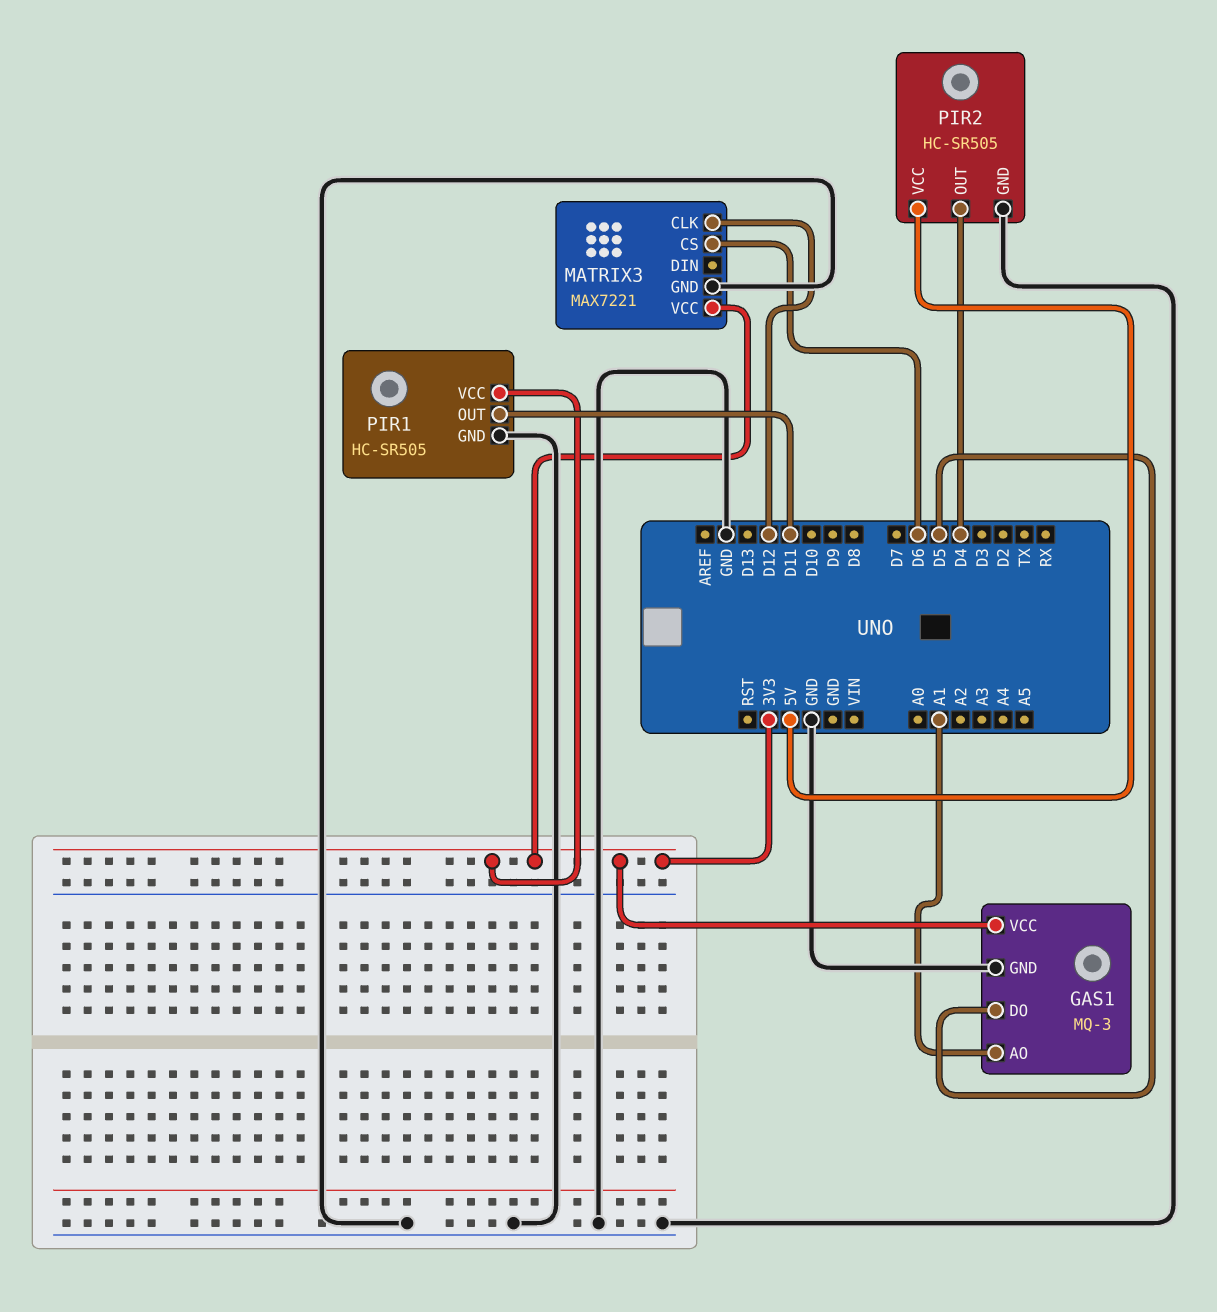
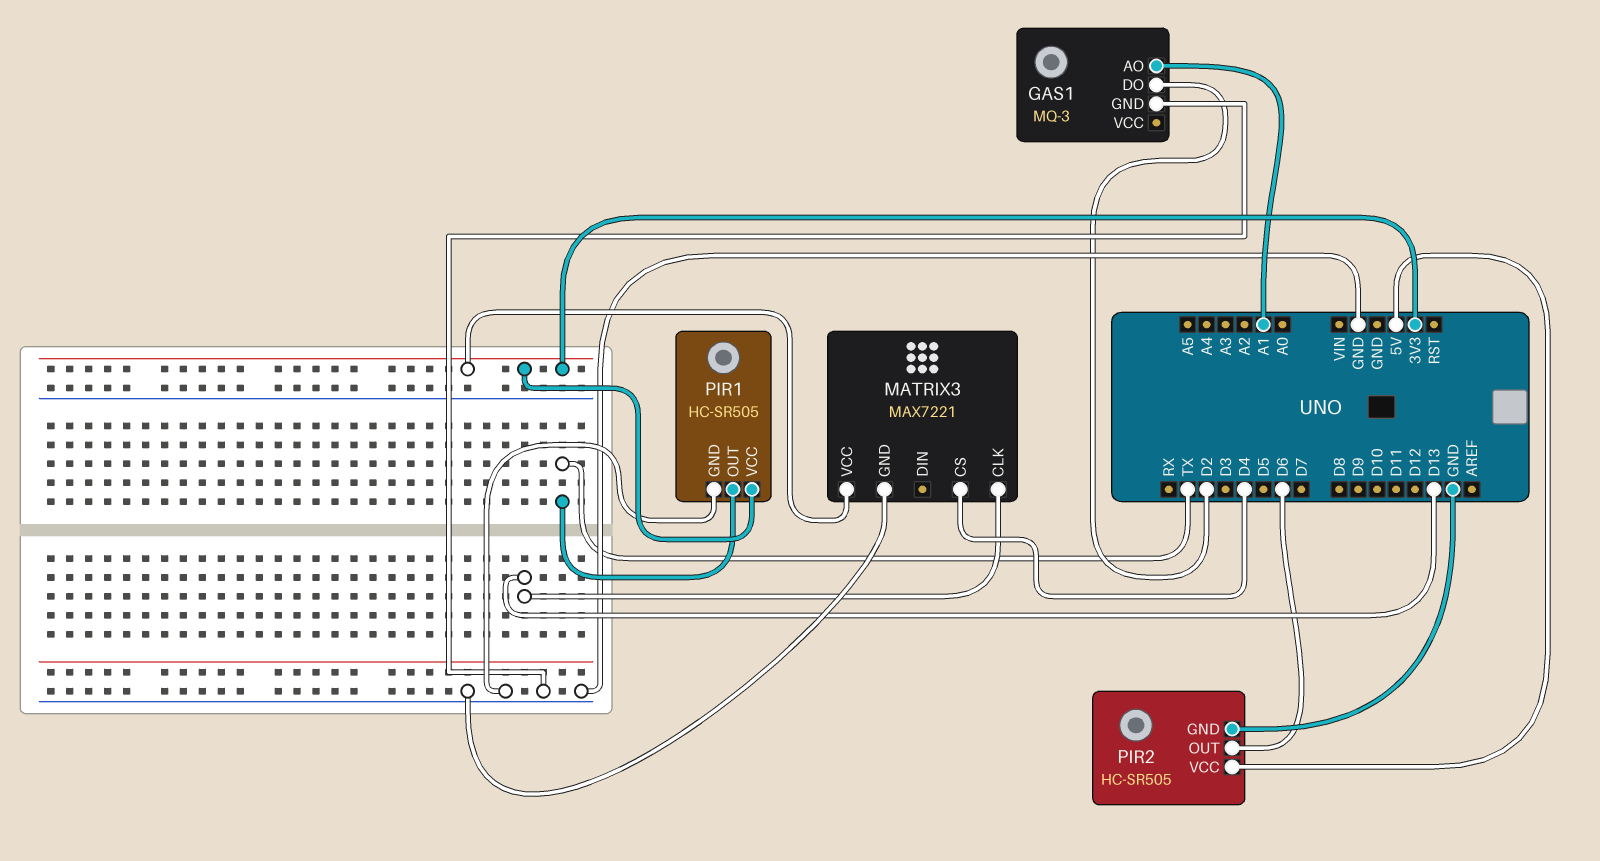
GAS1 pin DO: D5 -> D2
GAS1 pin VCC: 3V3 -> none
MATRIX3 pin CLK: D12 -> D13
MATRIX3 pin CS: D6 -> D4
PIR1 pin OUT: D11 -> TX
PIR2 pin OUT: D4 -> D6

